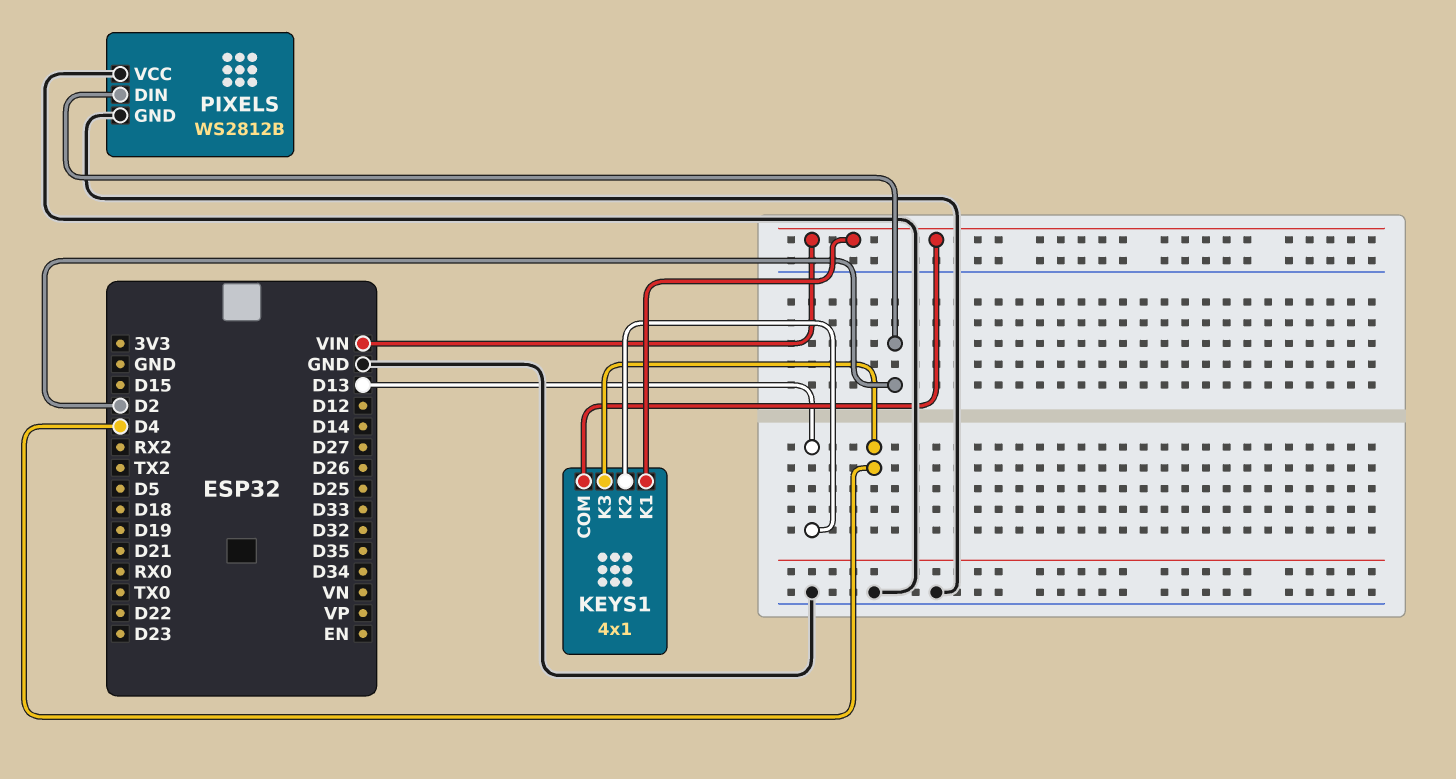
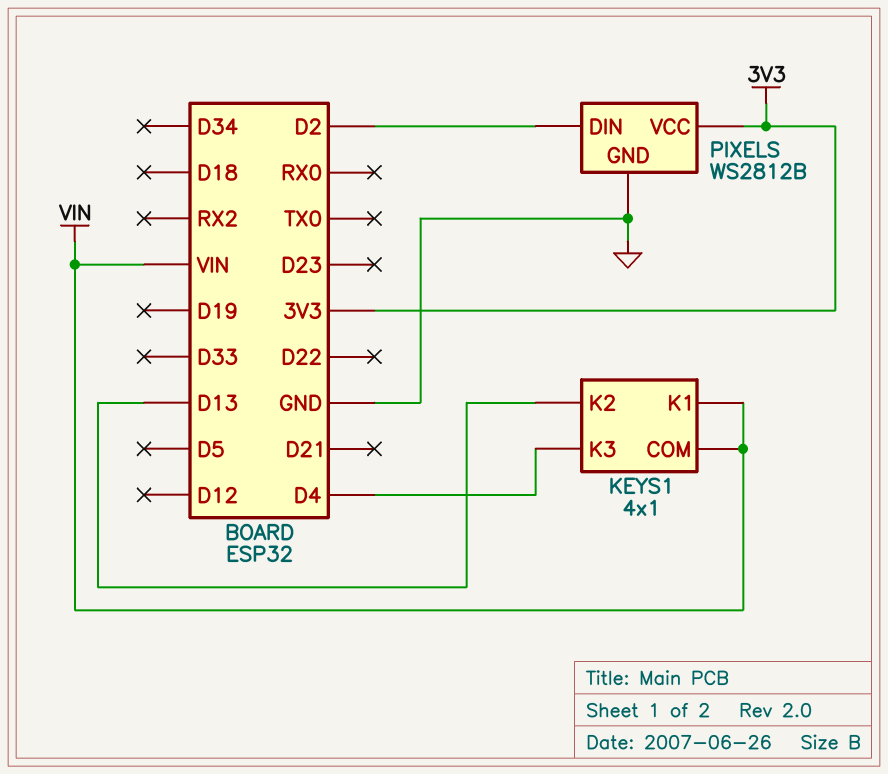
PIXELS pin VCC: GND -> 3V3

